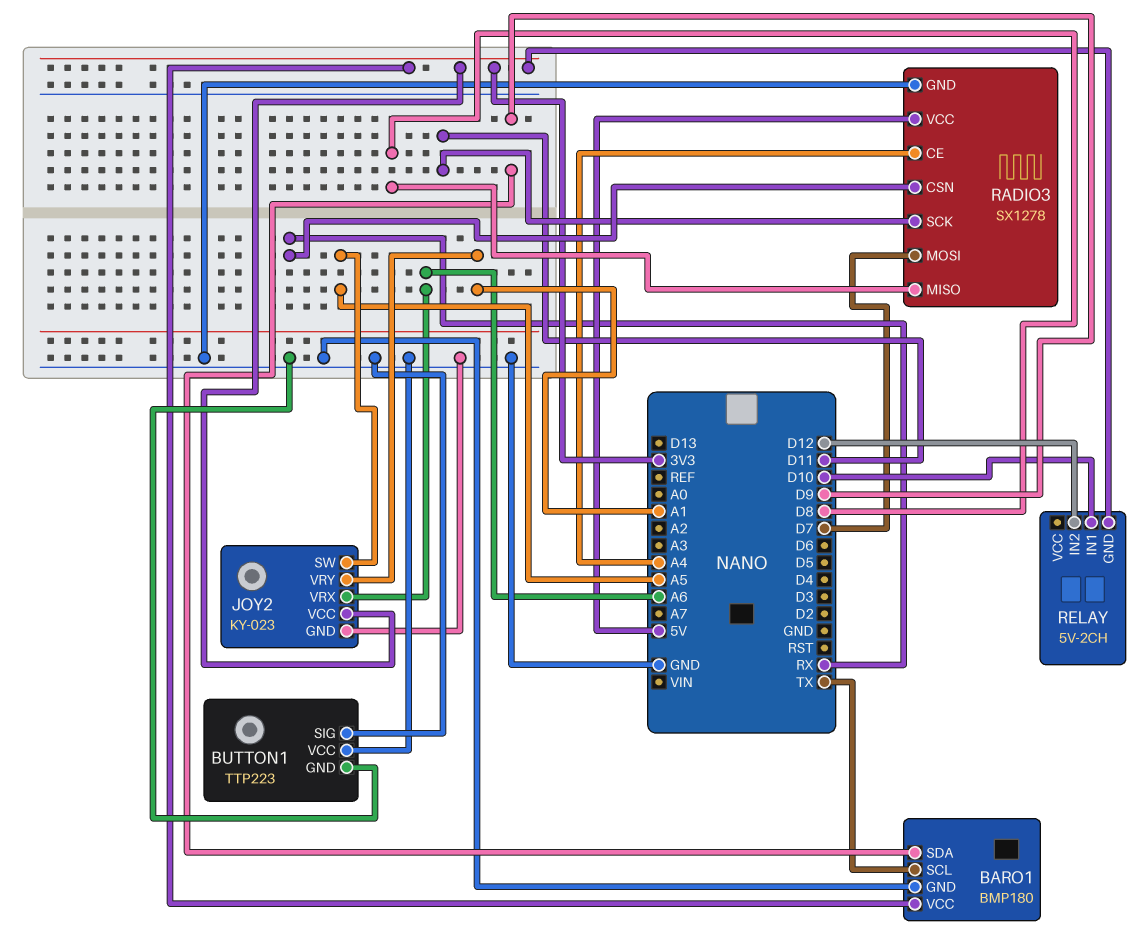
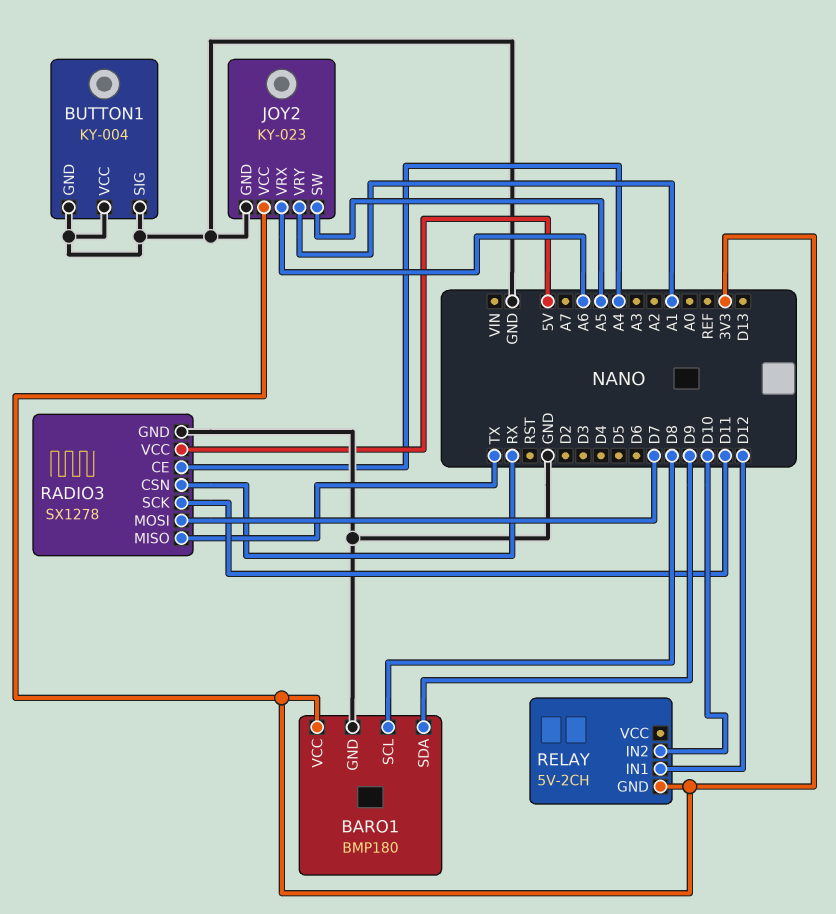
BARO1 pin SCL: TX -> D8
BUTTON1: TTP223 -> KY-004
RADIO3 pin MISO: D8 -> TX
RELAY pin IN1: D10 -> D12
RELAY pin IN2: D12 -> D10

